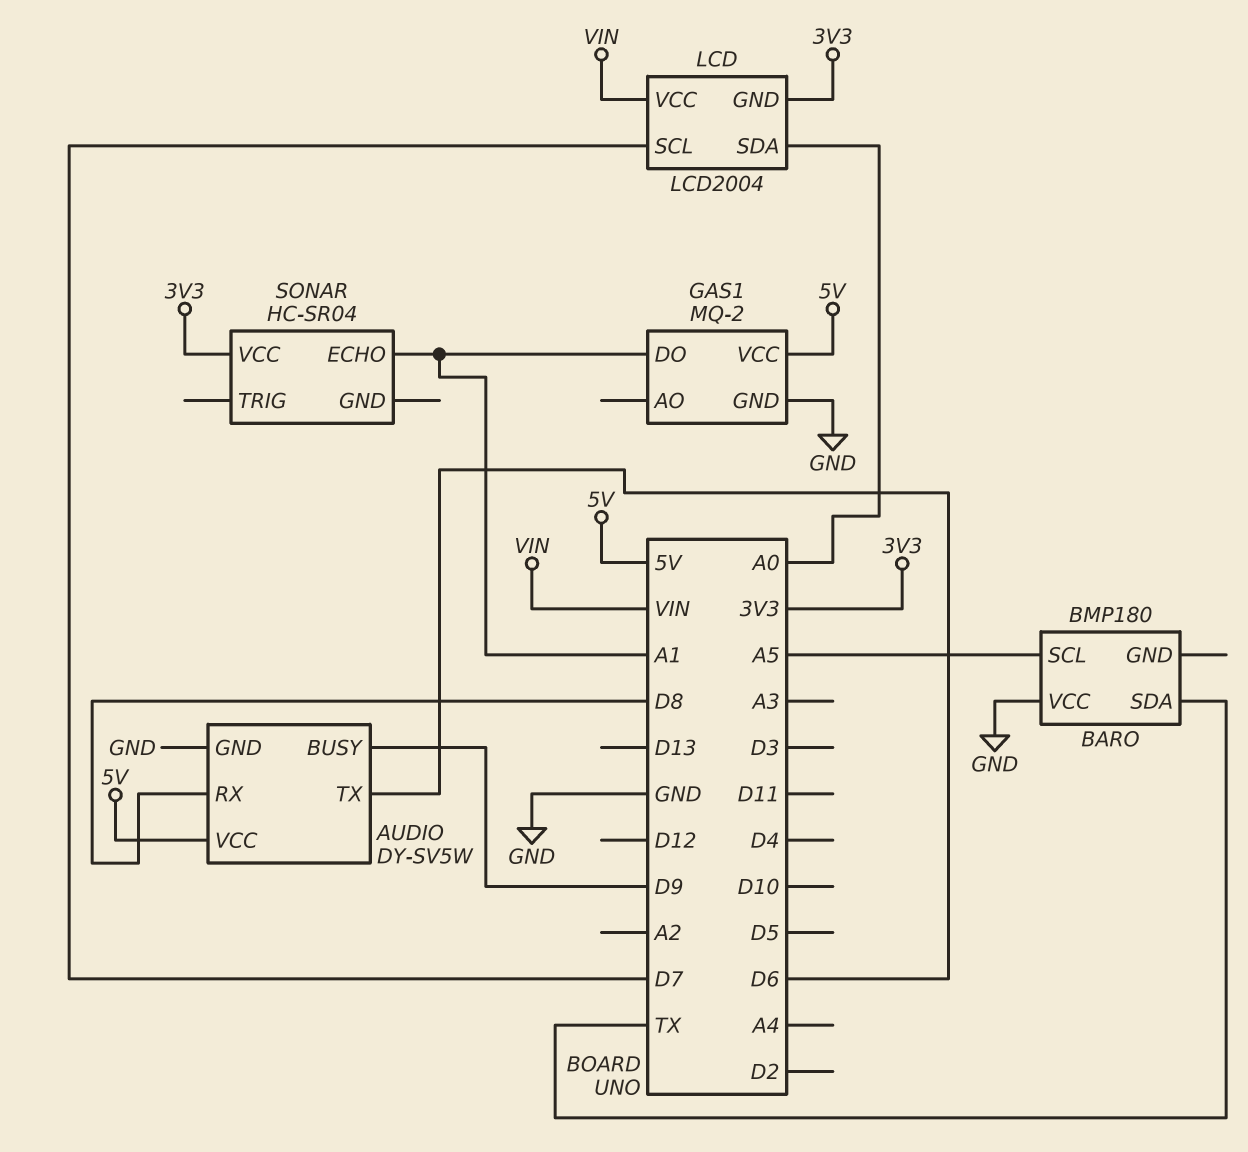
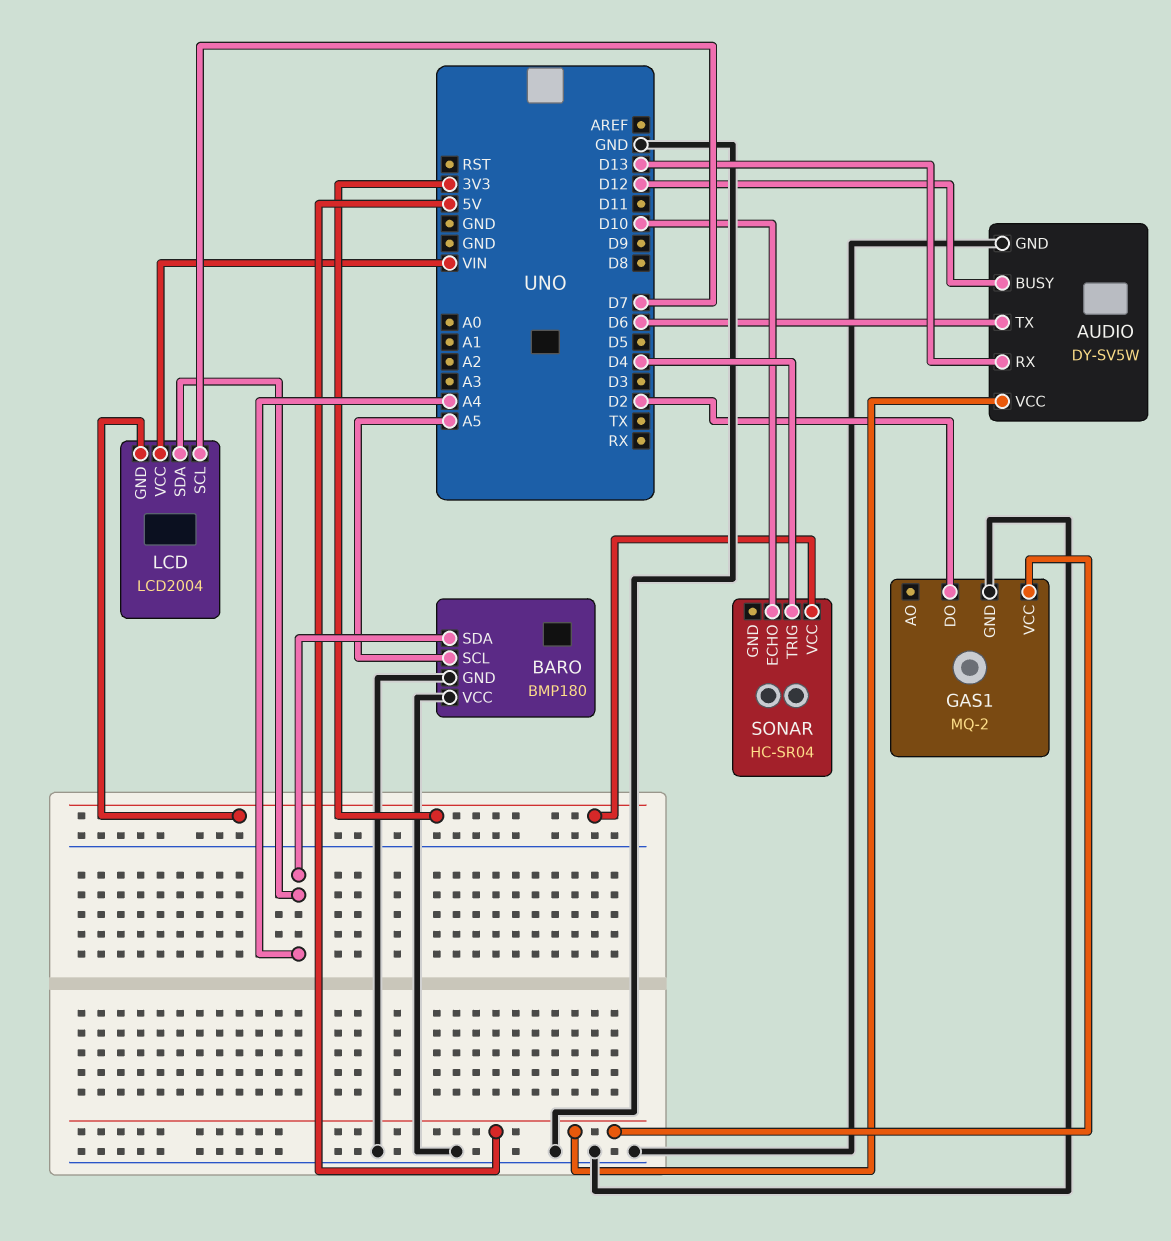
AUDIO pin BUSY: D9 -> D12
AUDIO pin RX: D8 -> D13
BARO pin GND: none -> GND
BARO pin SDA: TX -> A4
GAS1 pin DO: A1 -> D2
LCD pin SDA: A0 -> A4
SONAR pin ECHO: A1 -> D10
SONAR pin TRIG: none -> D4

